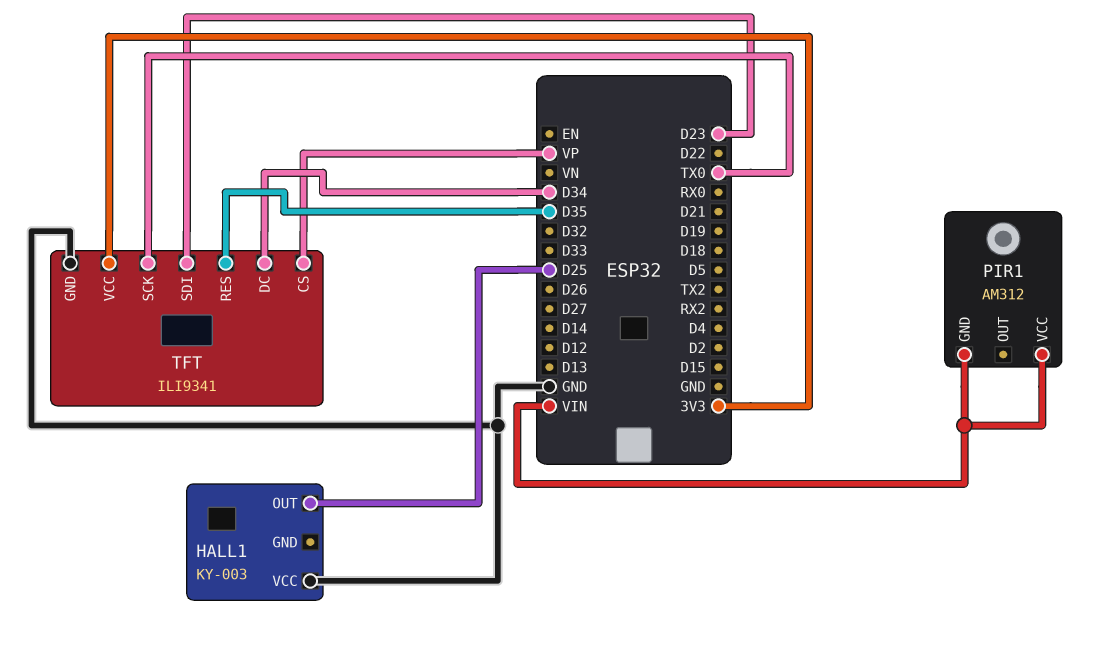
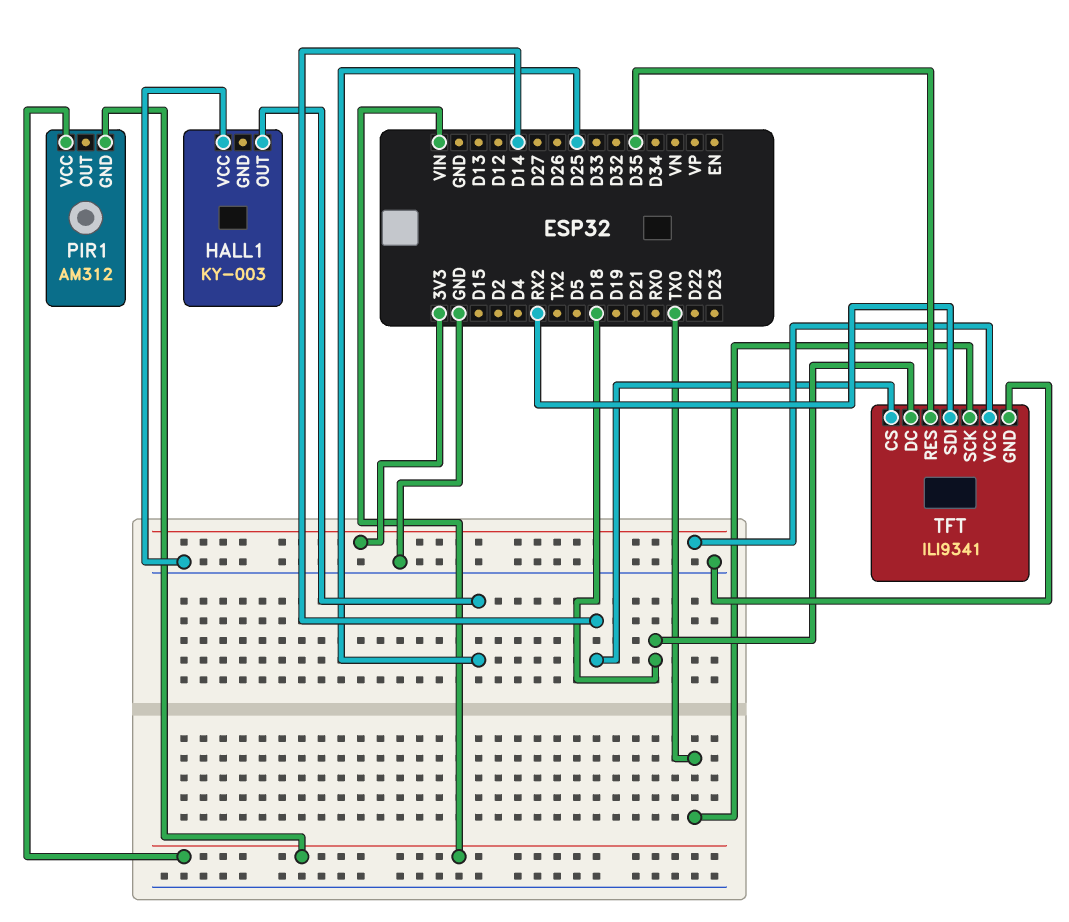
TFT pin CS: VP -> D14
TFT pin DC: D34 -> D18
TFT pin SDI: D23 -> RX2

